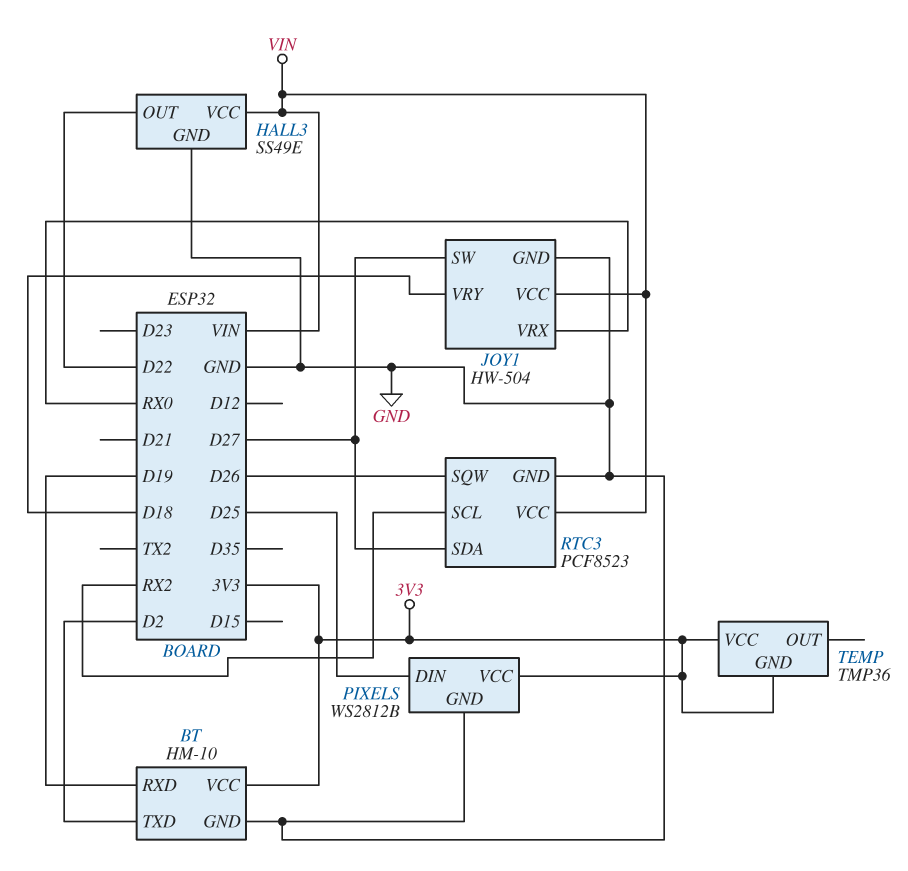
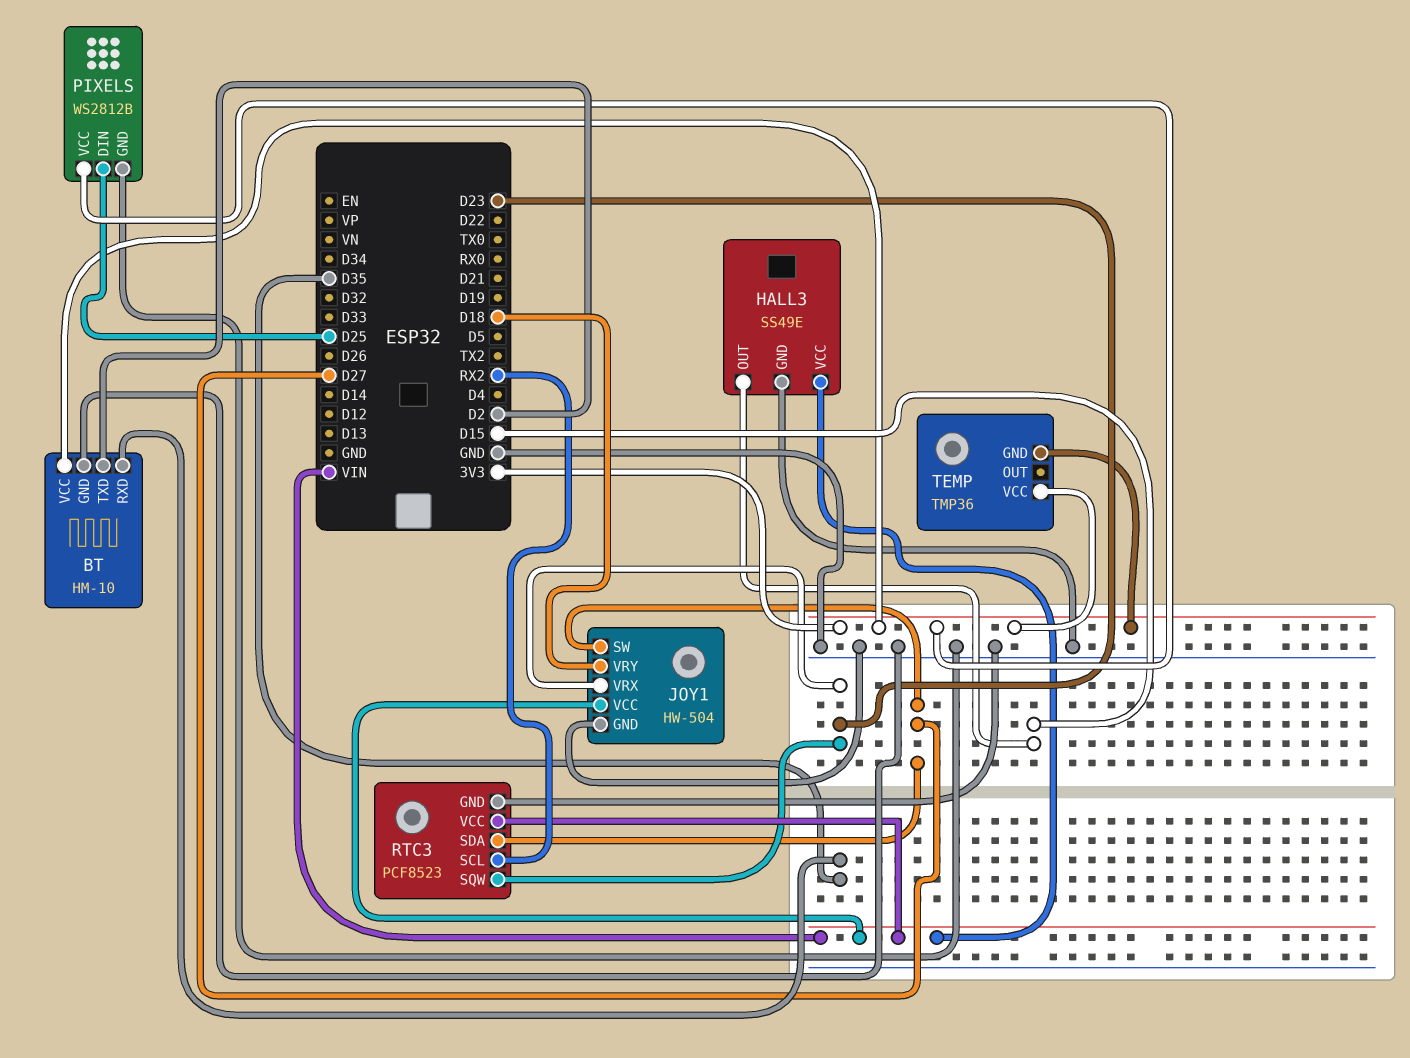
BT pin RXD: D19 -> D35
HALL3 pin OUT: D22 -> D15
JOY1 pin VRX: RX0 -> D23
RTC3 pin SQW: D26 -> D23

